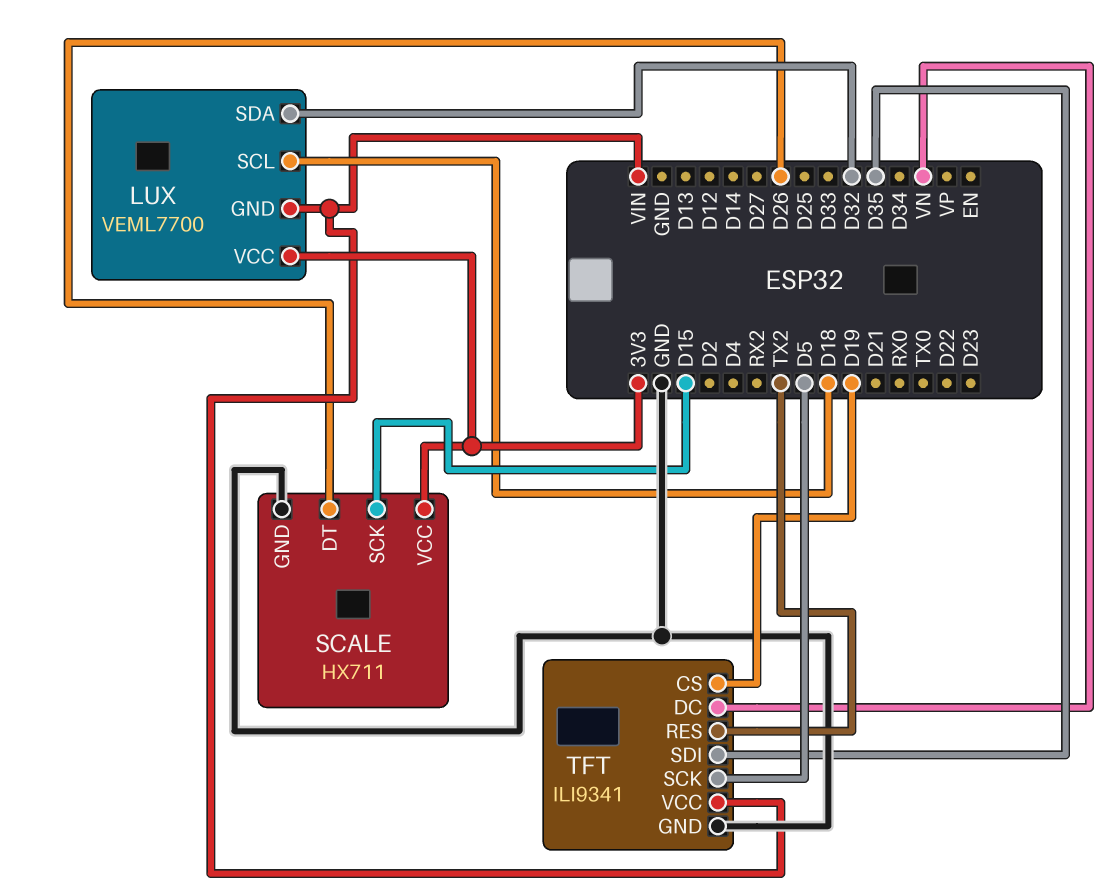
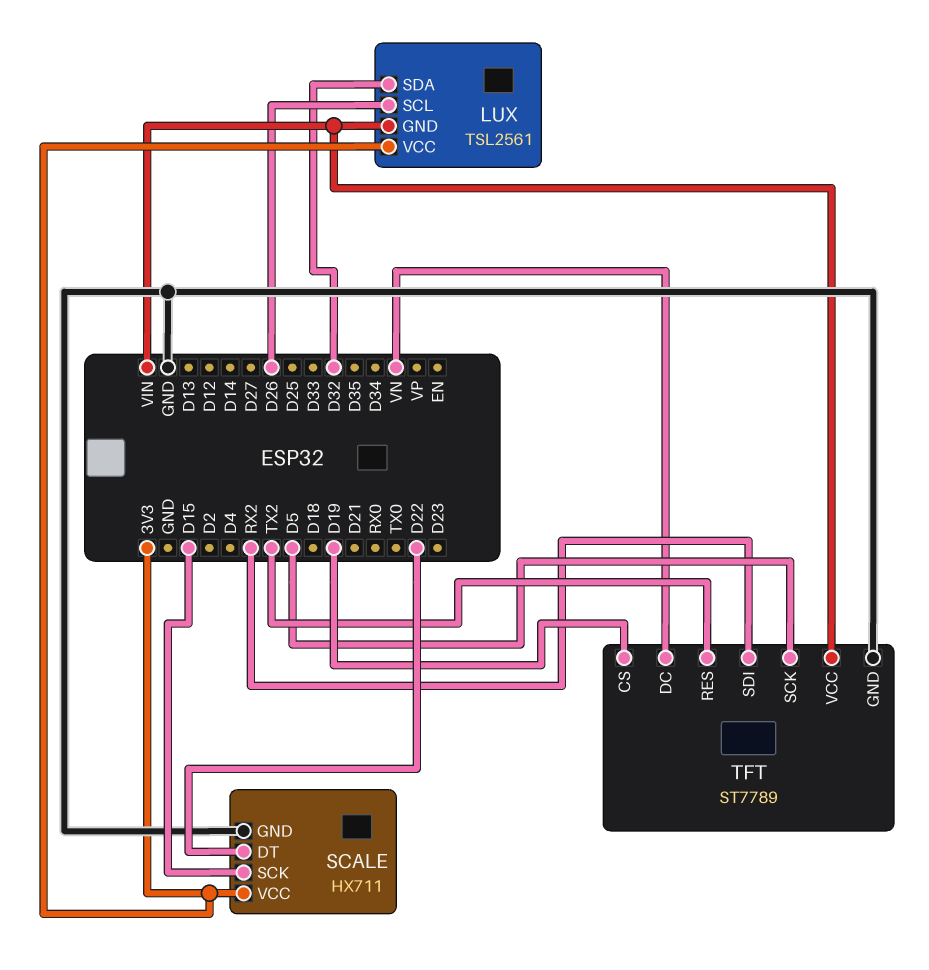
LUX: VEML7700 -> TSL2561
LUX pin SCL: D18 -> D26
SCALE pin DT: D26 -> D22
TFT: ILI9341 -> ST7789
TFT pin SDI: D35 -> RX2

